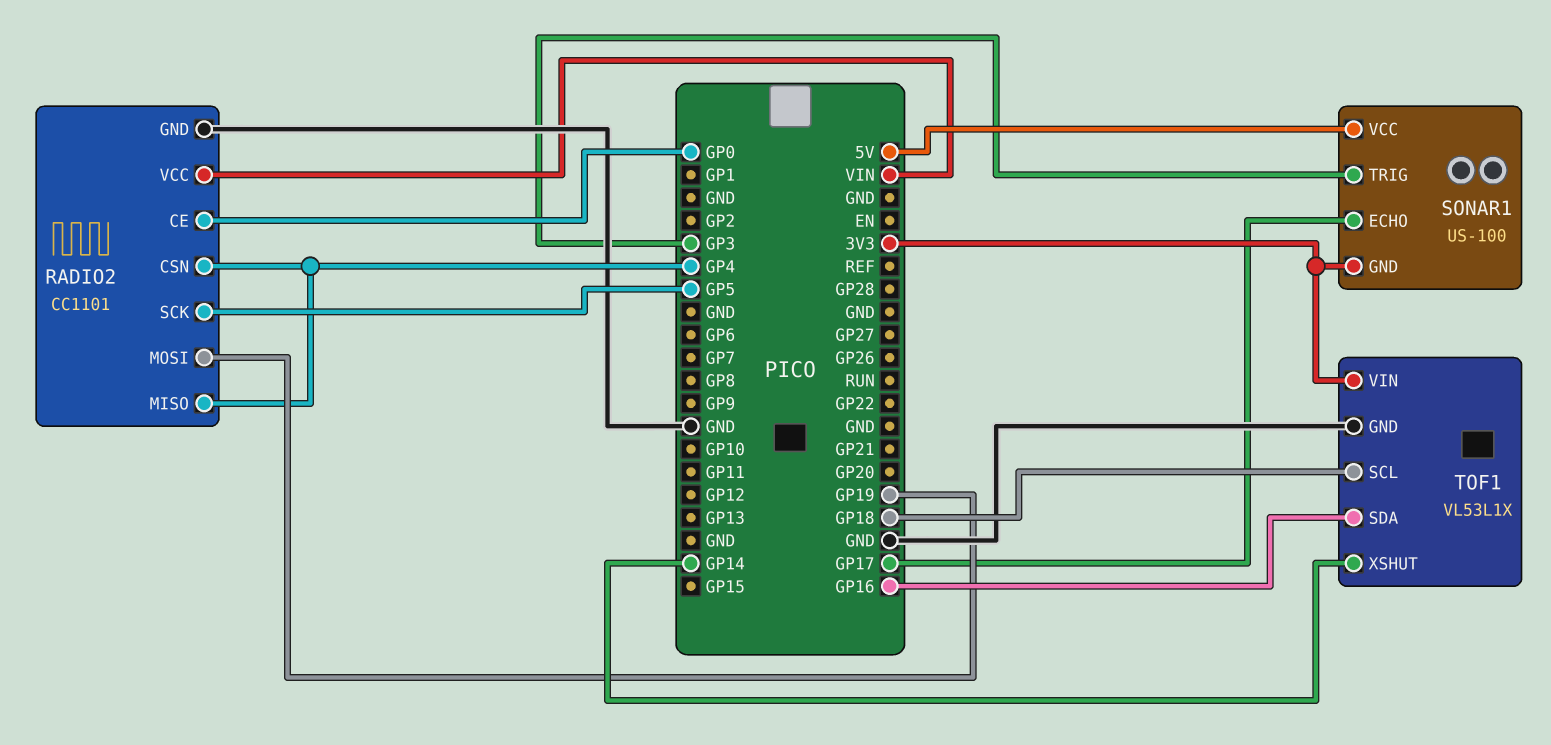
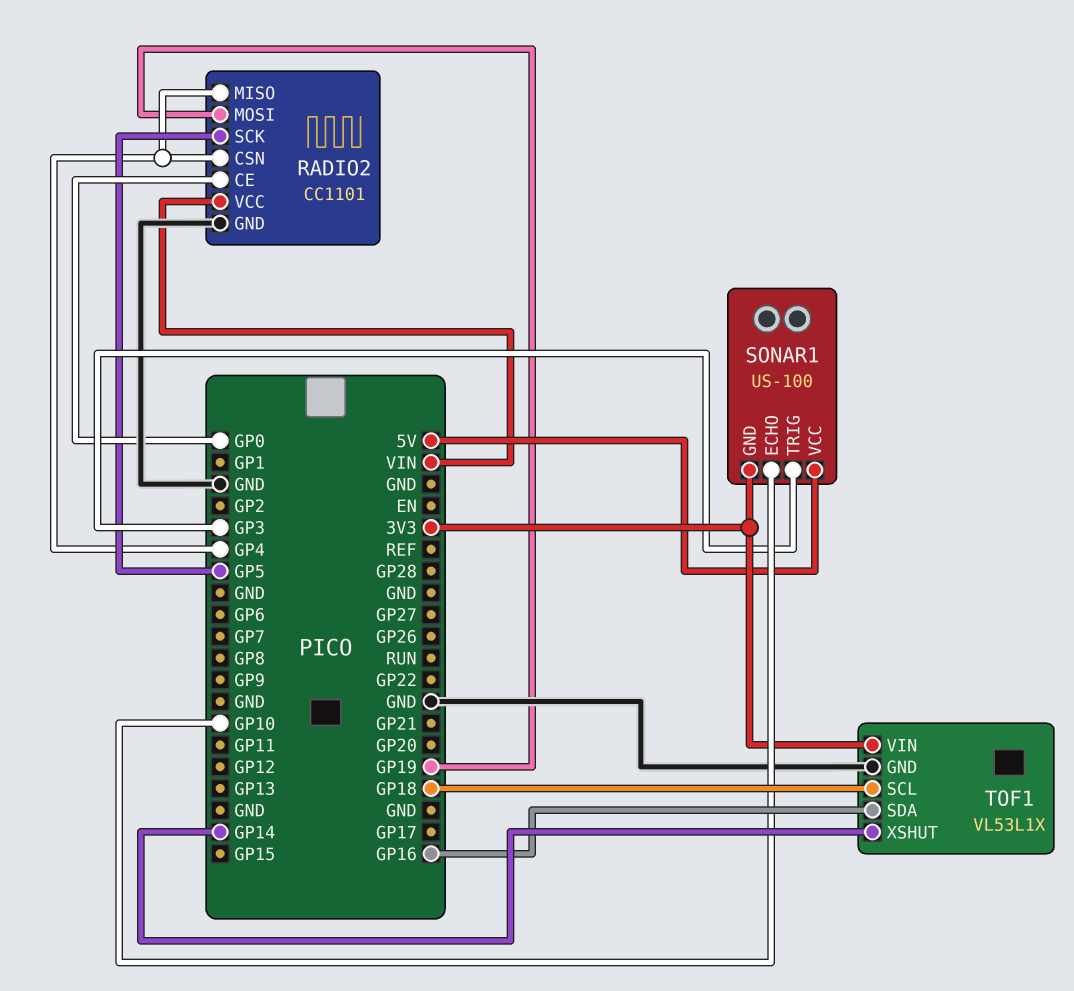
SONAR1 pin ECHO: GP17 -> GP10

